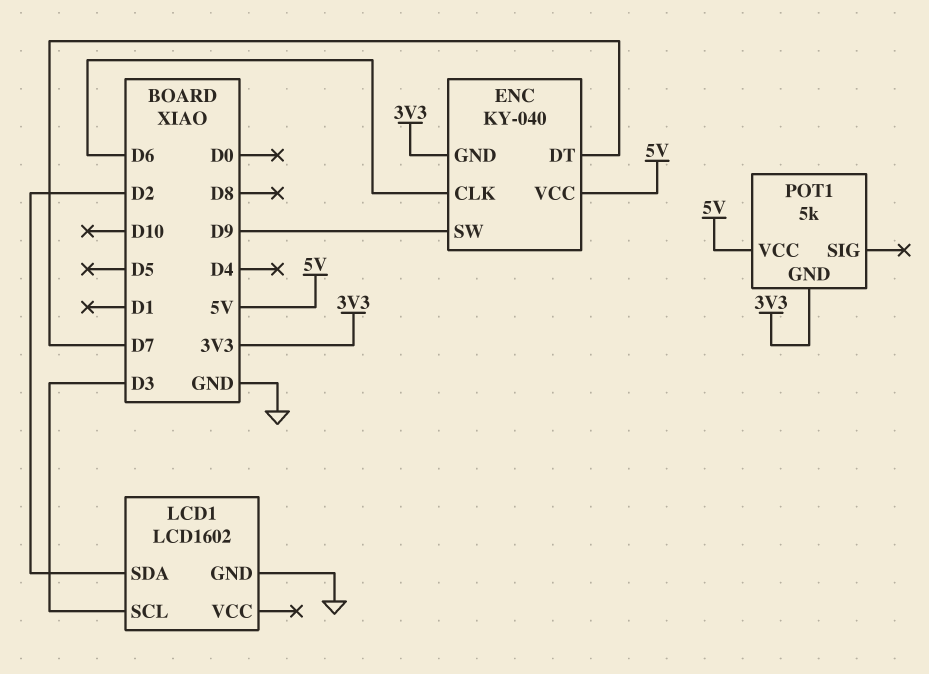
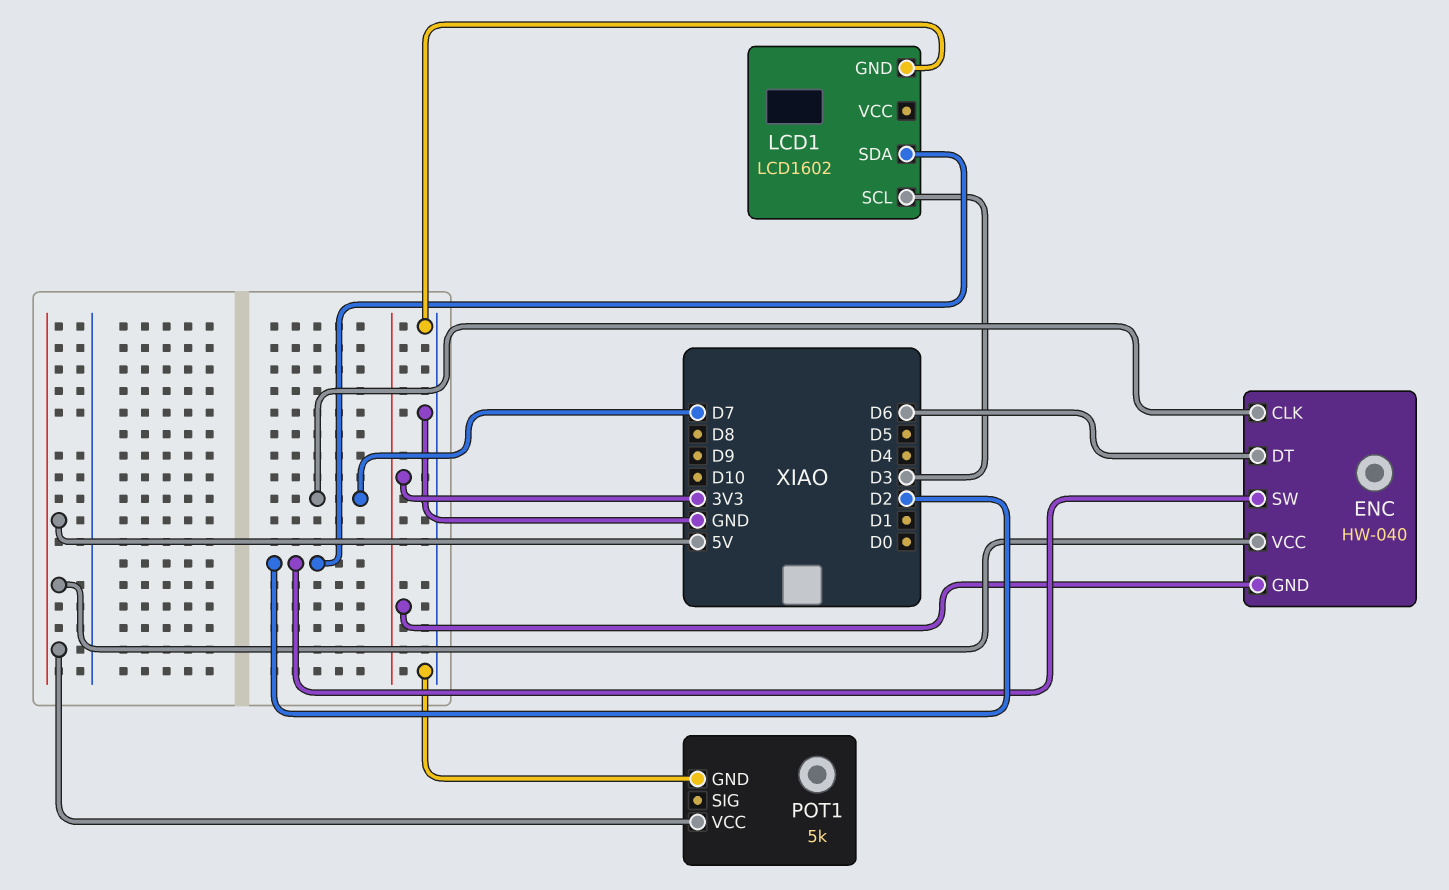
ENC: KY-040 -> HW-040
ENC pin CLK: D6 -> D7
ENC pin DT: D7 -> D6
ENC pin SW: D9 -> D2
POT1 pin GND: 3V3 -> GND

